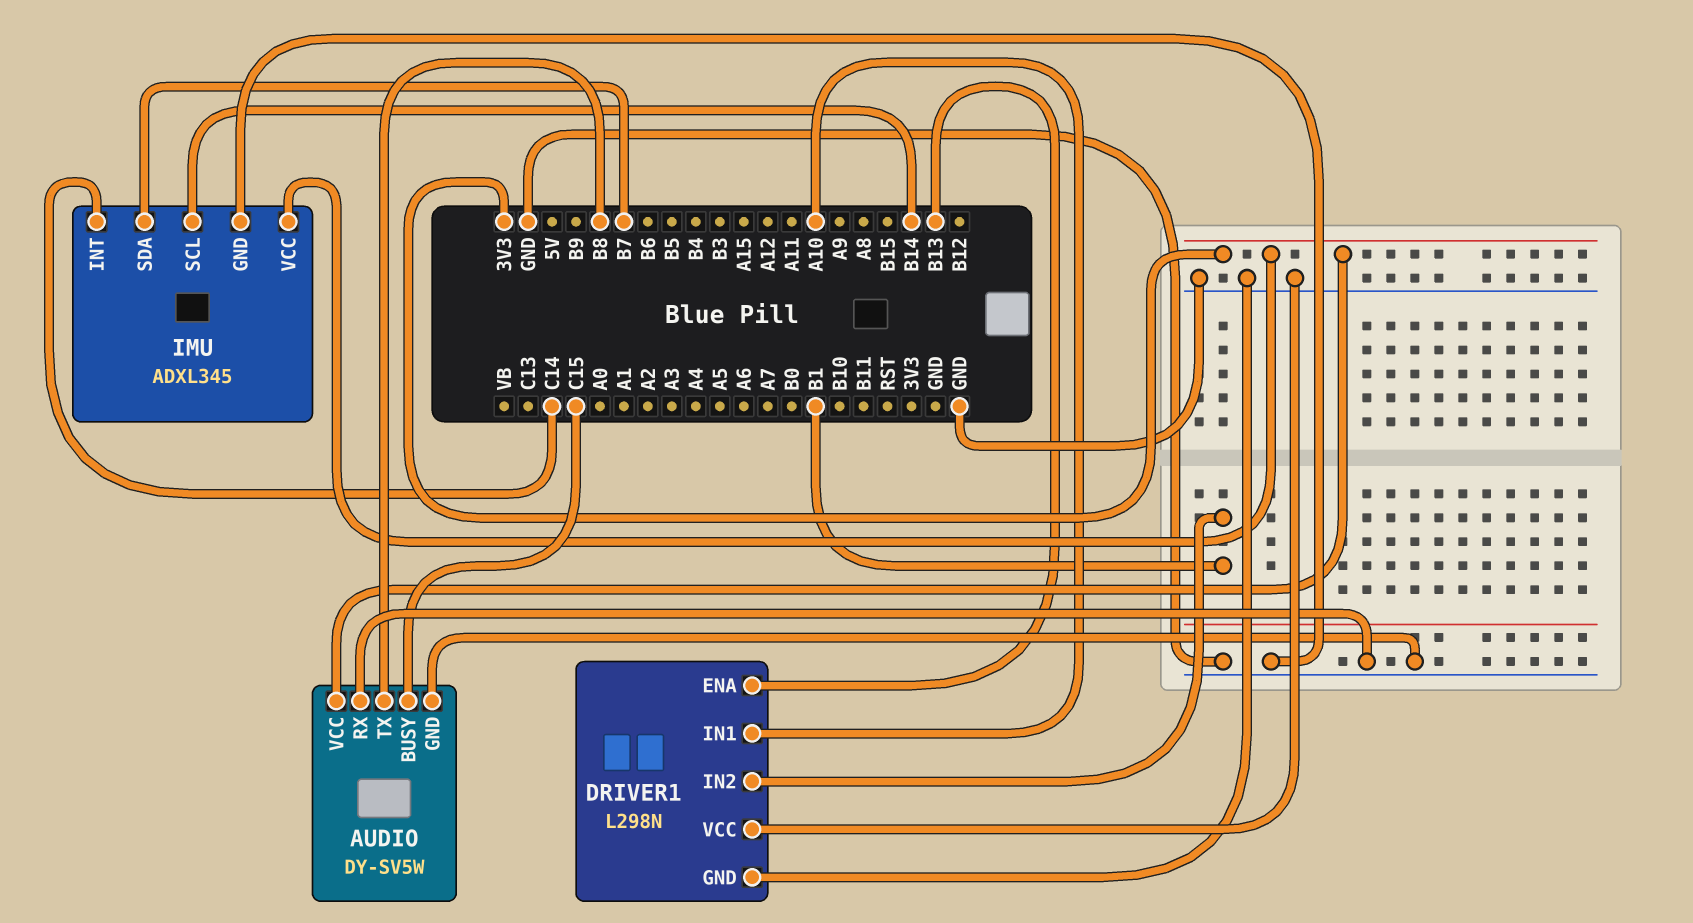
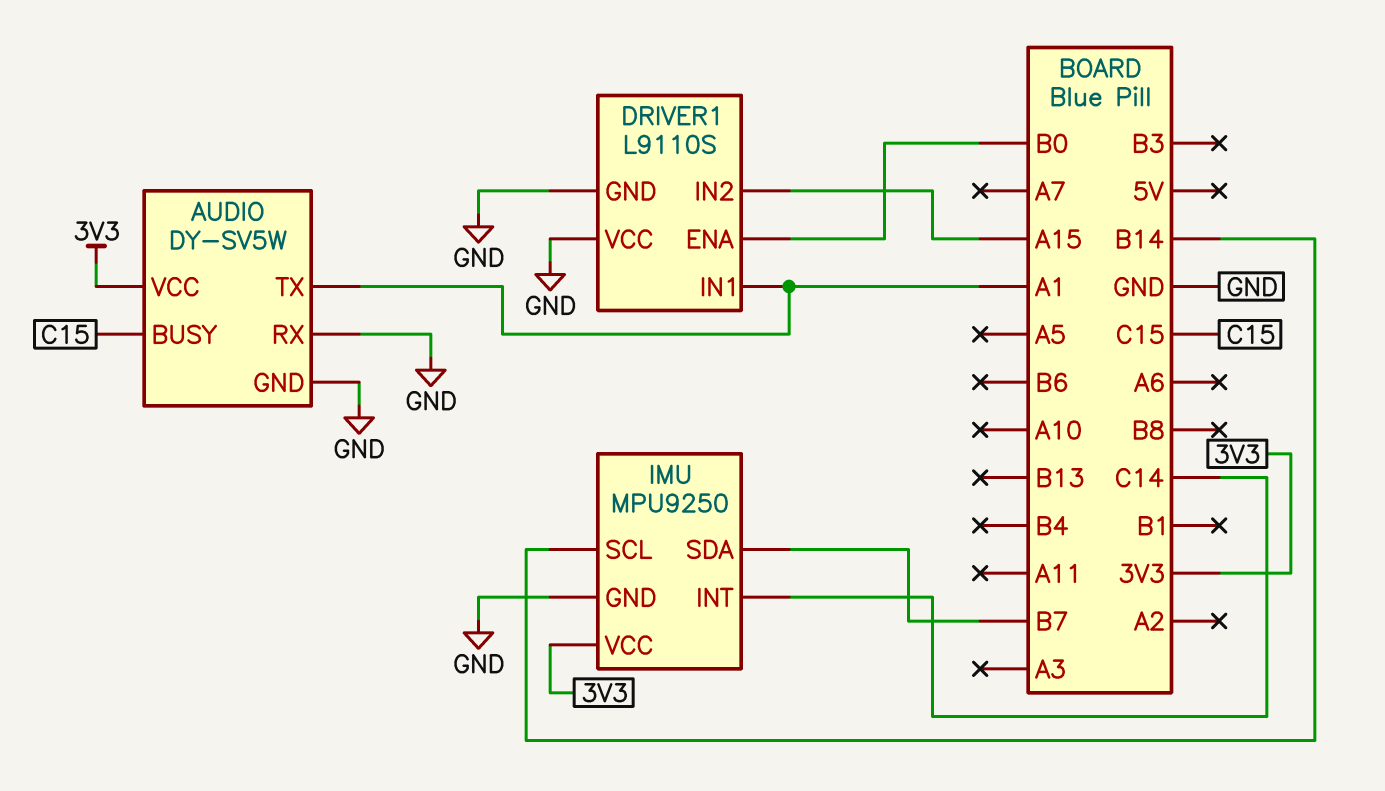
AUDIO pin TX: B8 -> A1
DRIVER1: L298N -> L9110S
DRIVER1 pin ENA: B13 -> B0
DRIVER1 pin IN1: A10 -> A1
DRIVER1 pin IN2: B1 -> A15
IMU: ADXL345 -> MPU9250

